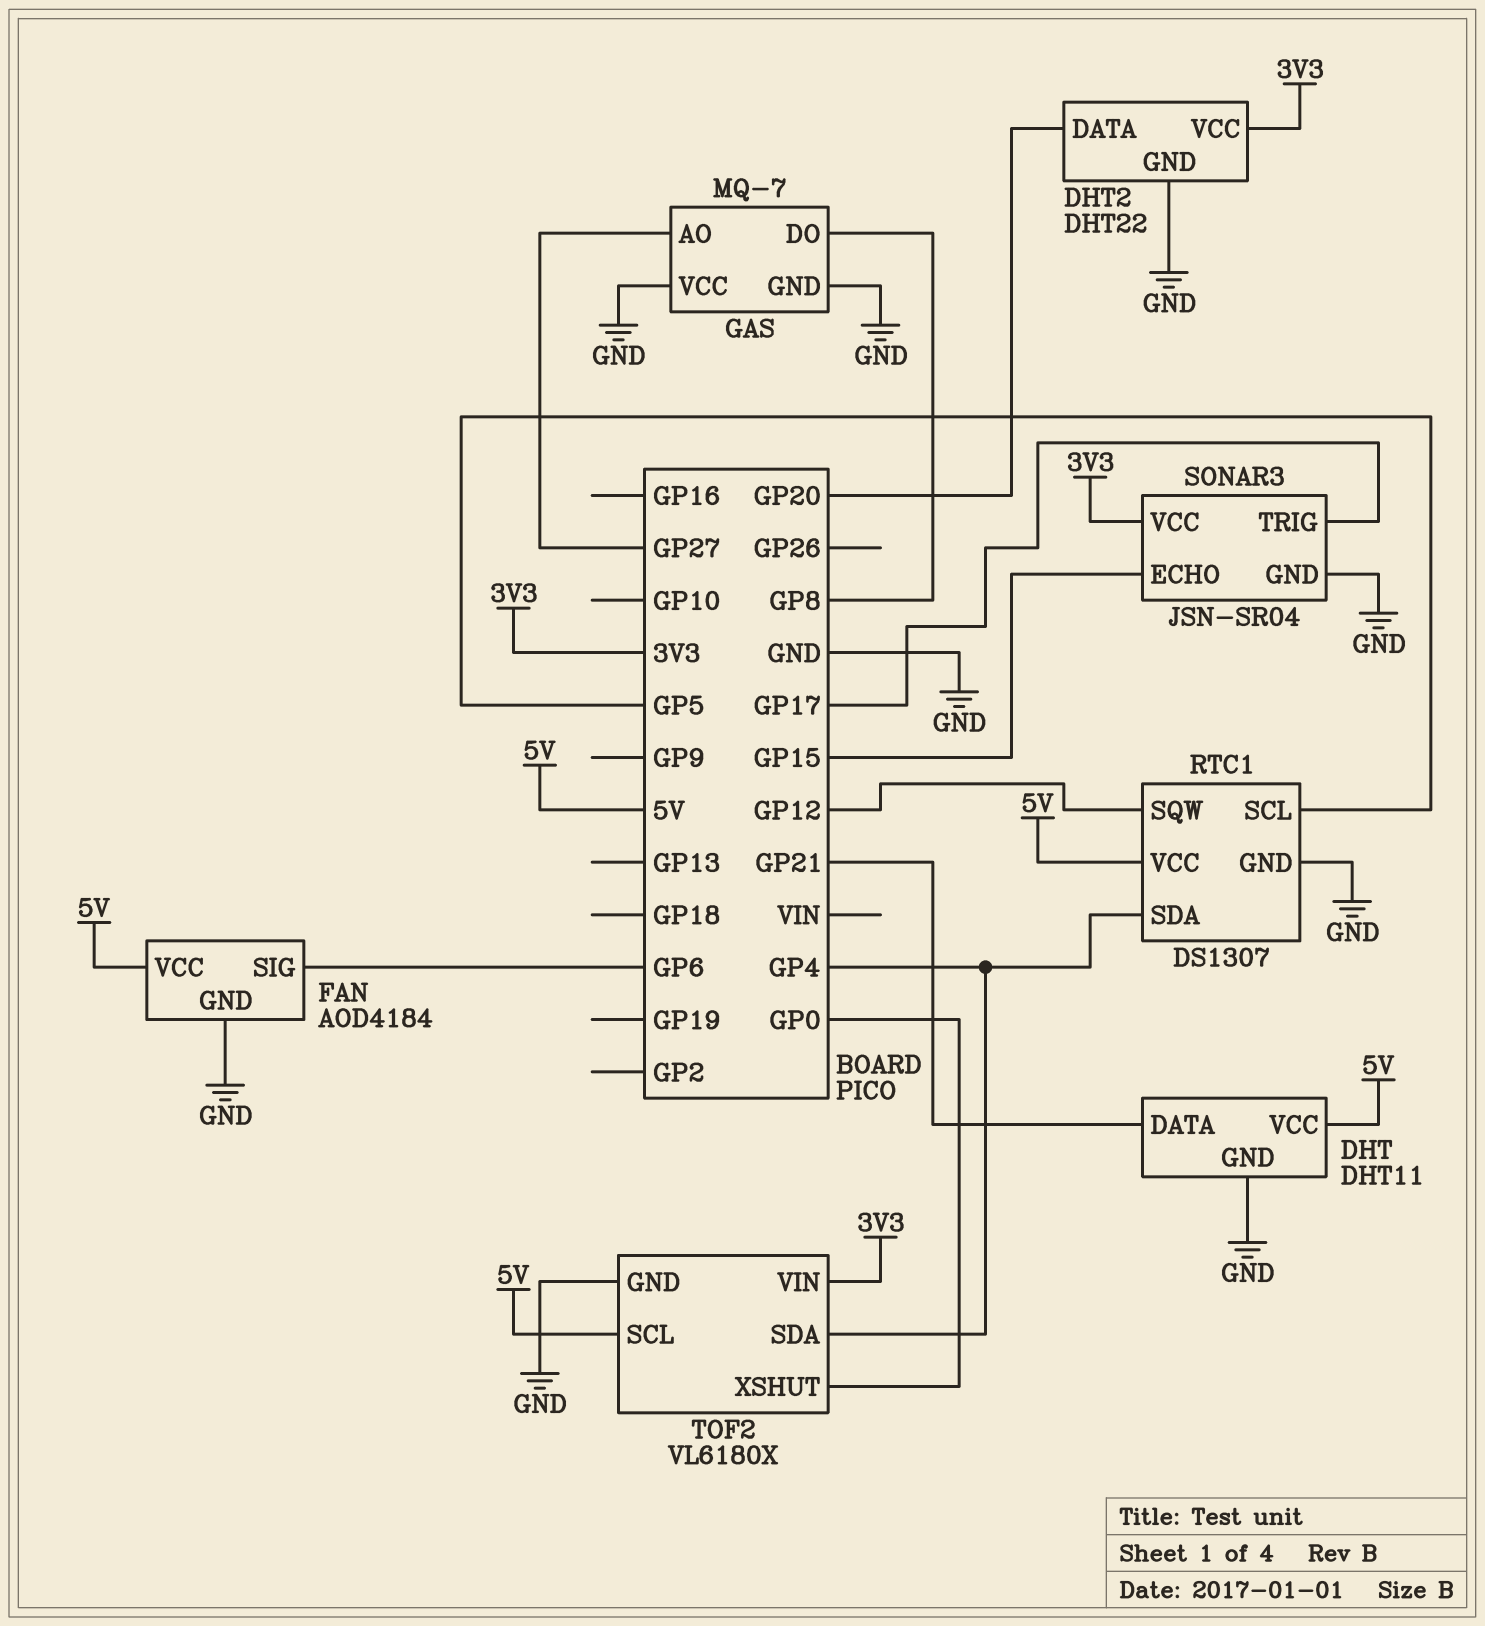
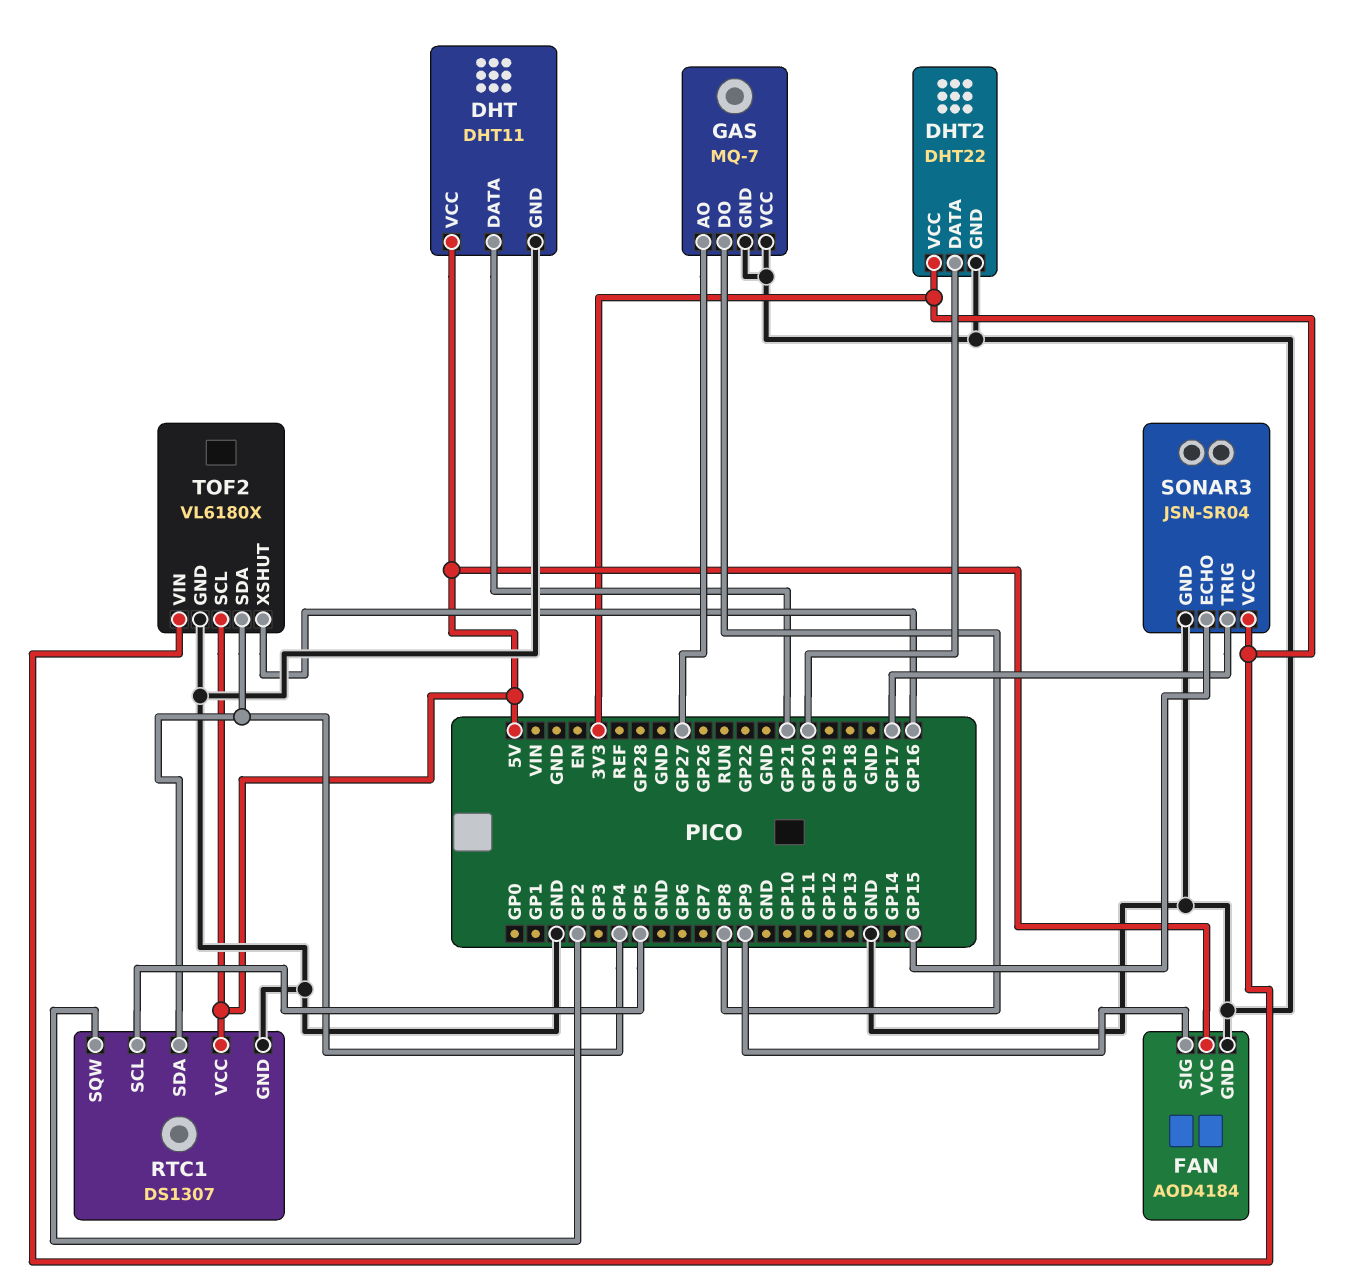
FAN pin SIG: GP6 -> GP9
RTC1 pin SQW: GP12 -> GP2
TOF2 pin XSHUT: GP0 -> GP16

